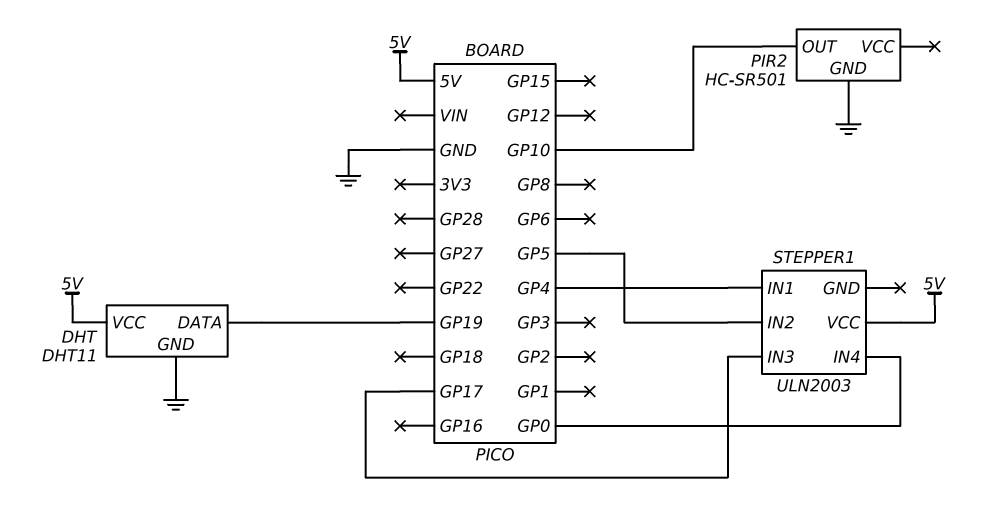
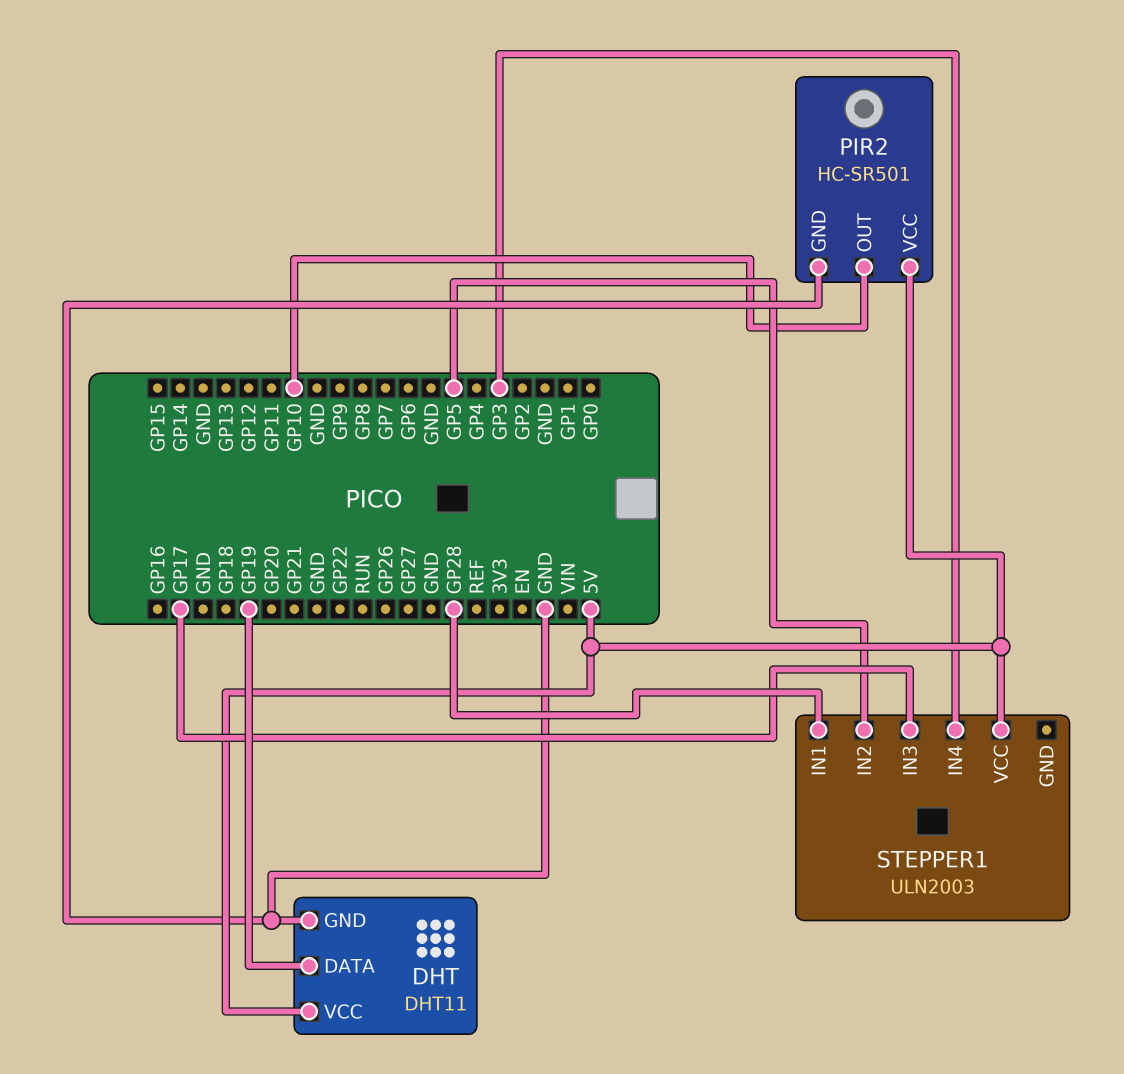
PIR2 pin VCC: none -> 5V
STEPPER1 pin IN1: GP4 -> GP28
STEPPER1 pin IN4: GP0 -> GP3

